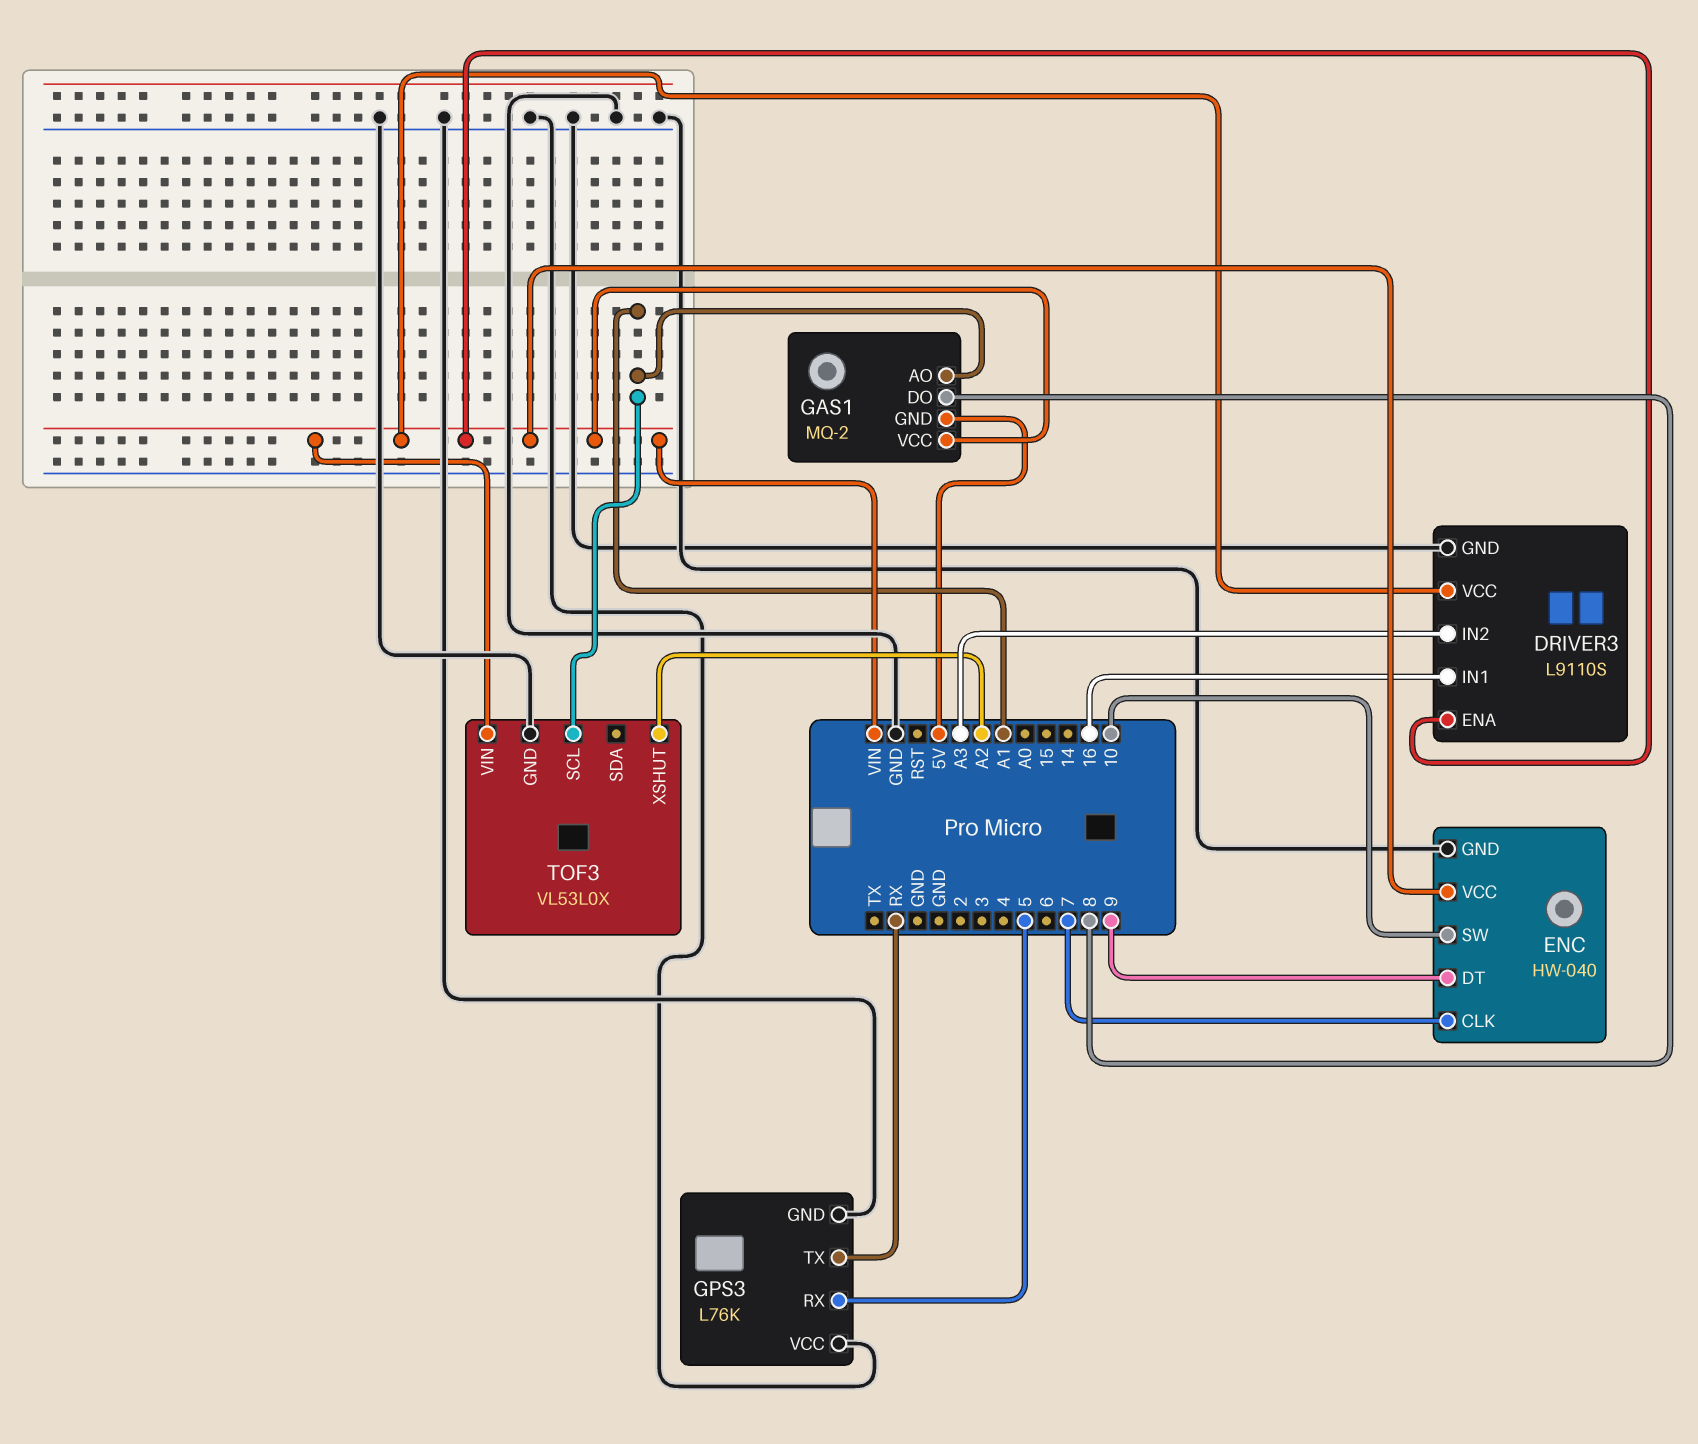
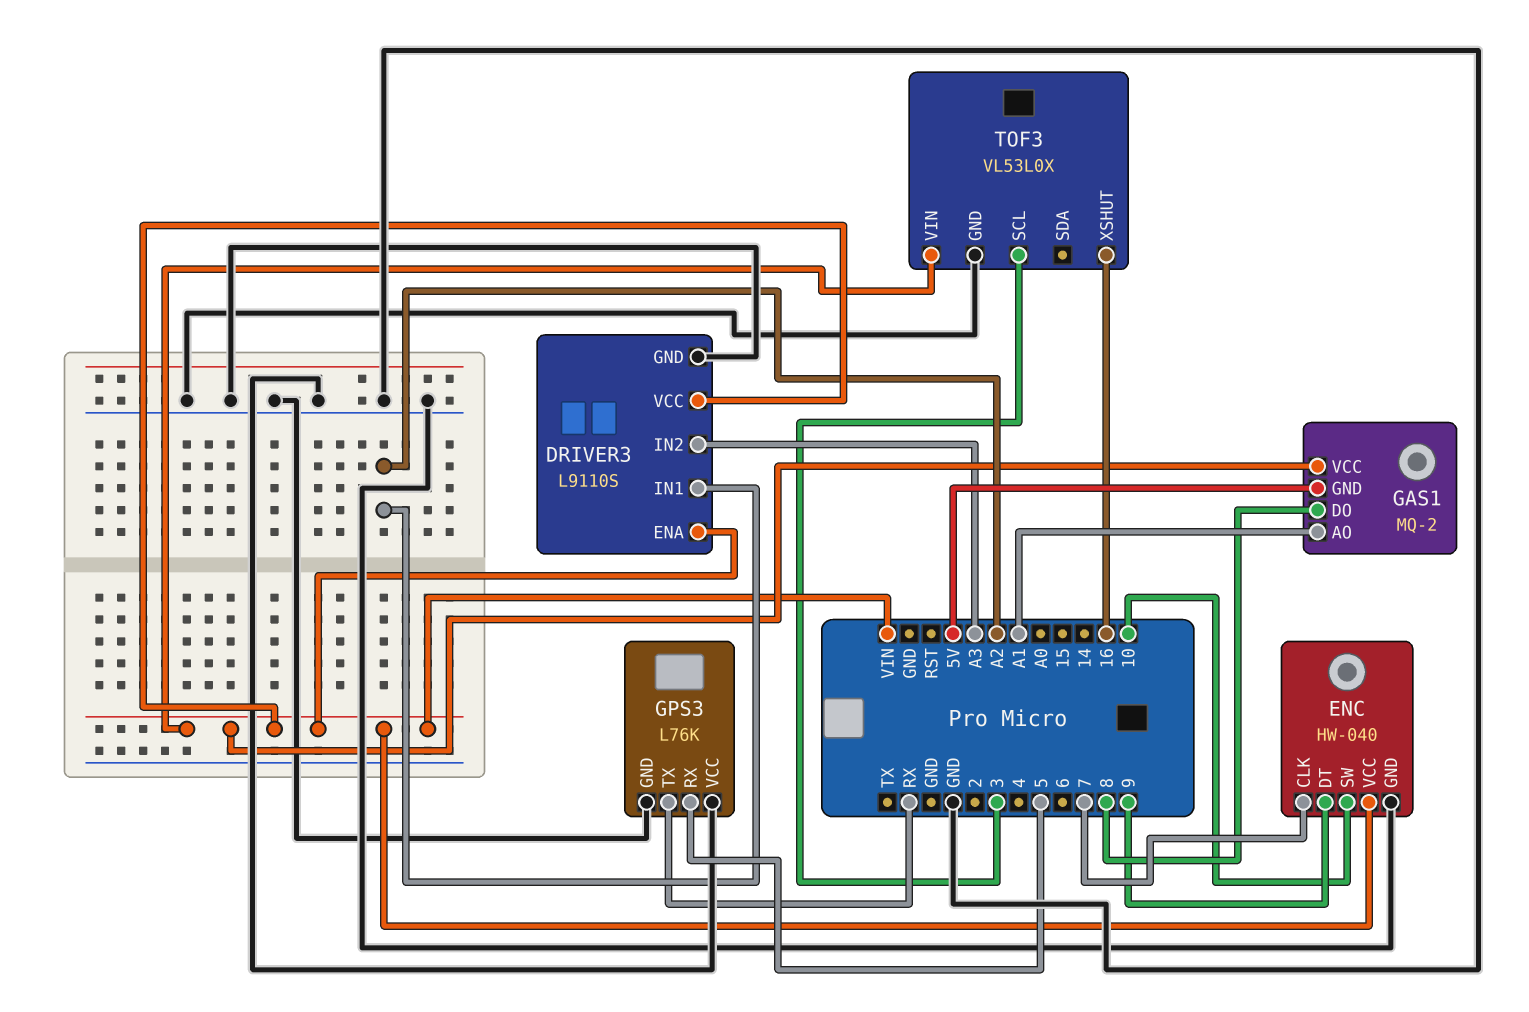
DRIVER3 pin IN1: 16 -> A2
TOF3 pin SCL: A1 -> 3
TOF3 pin XSHUT: A2 -> 16

